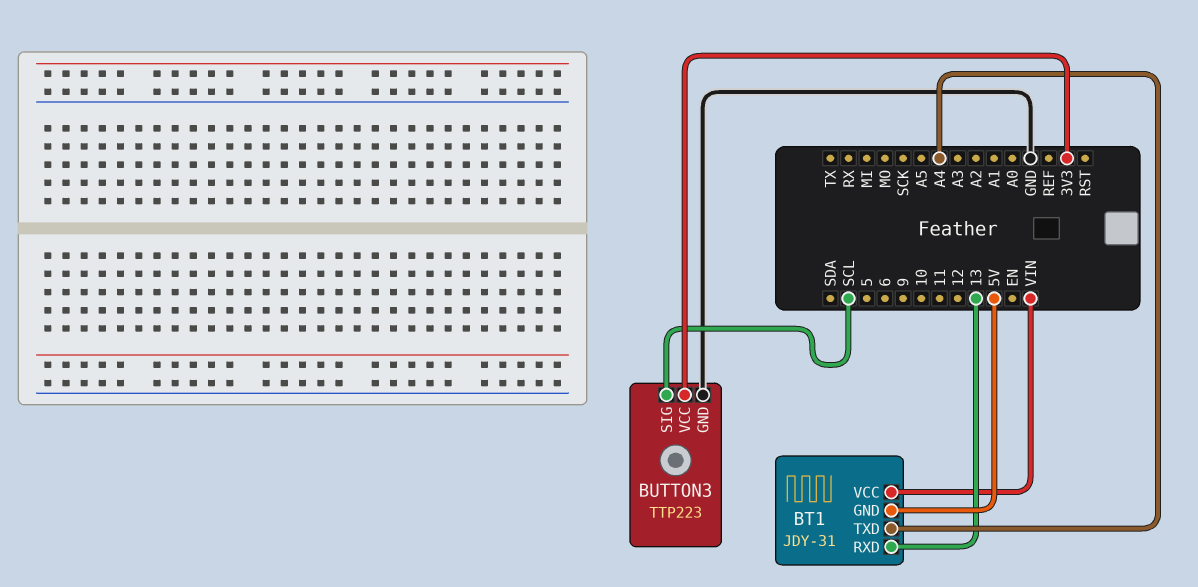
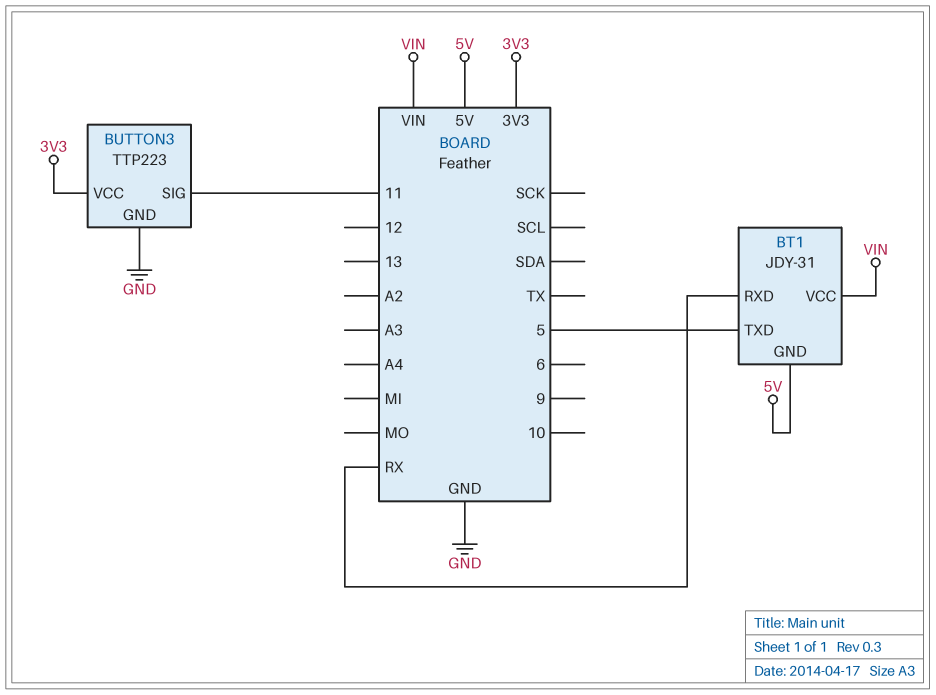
BT1 pin RXD: 13 -> RX
BT1 pin TXD: A4 -> 5
BUTTON3 pin SIG: SCL -> 11

